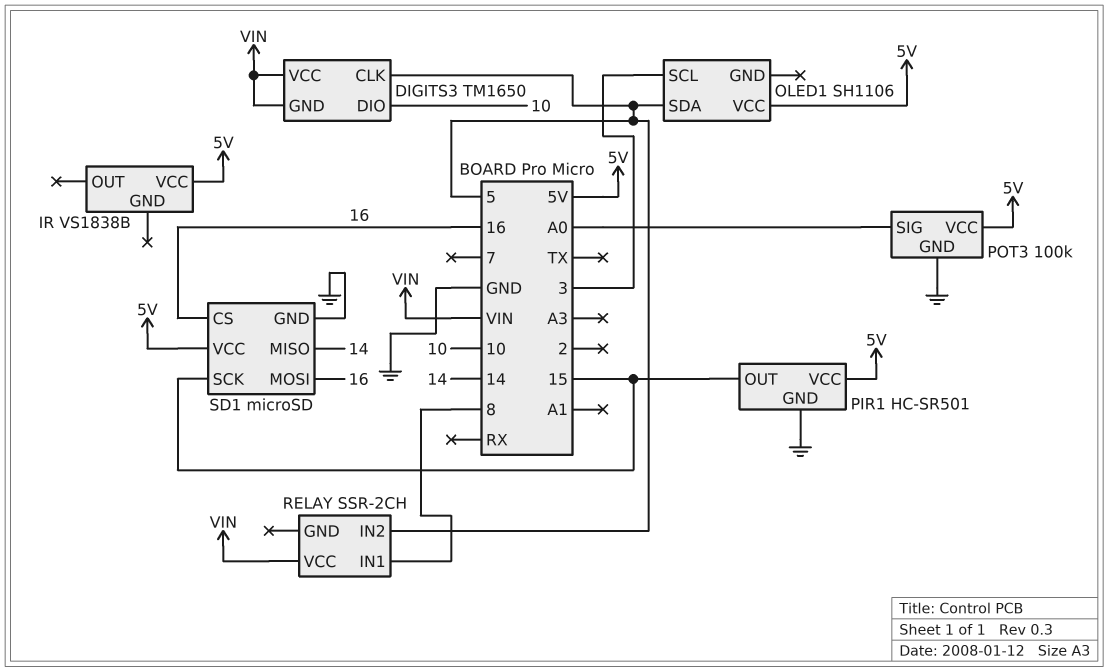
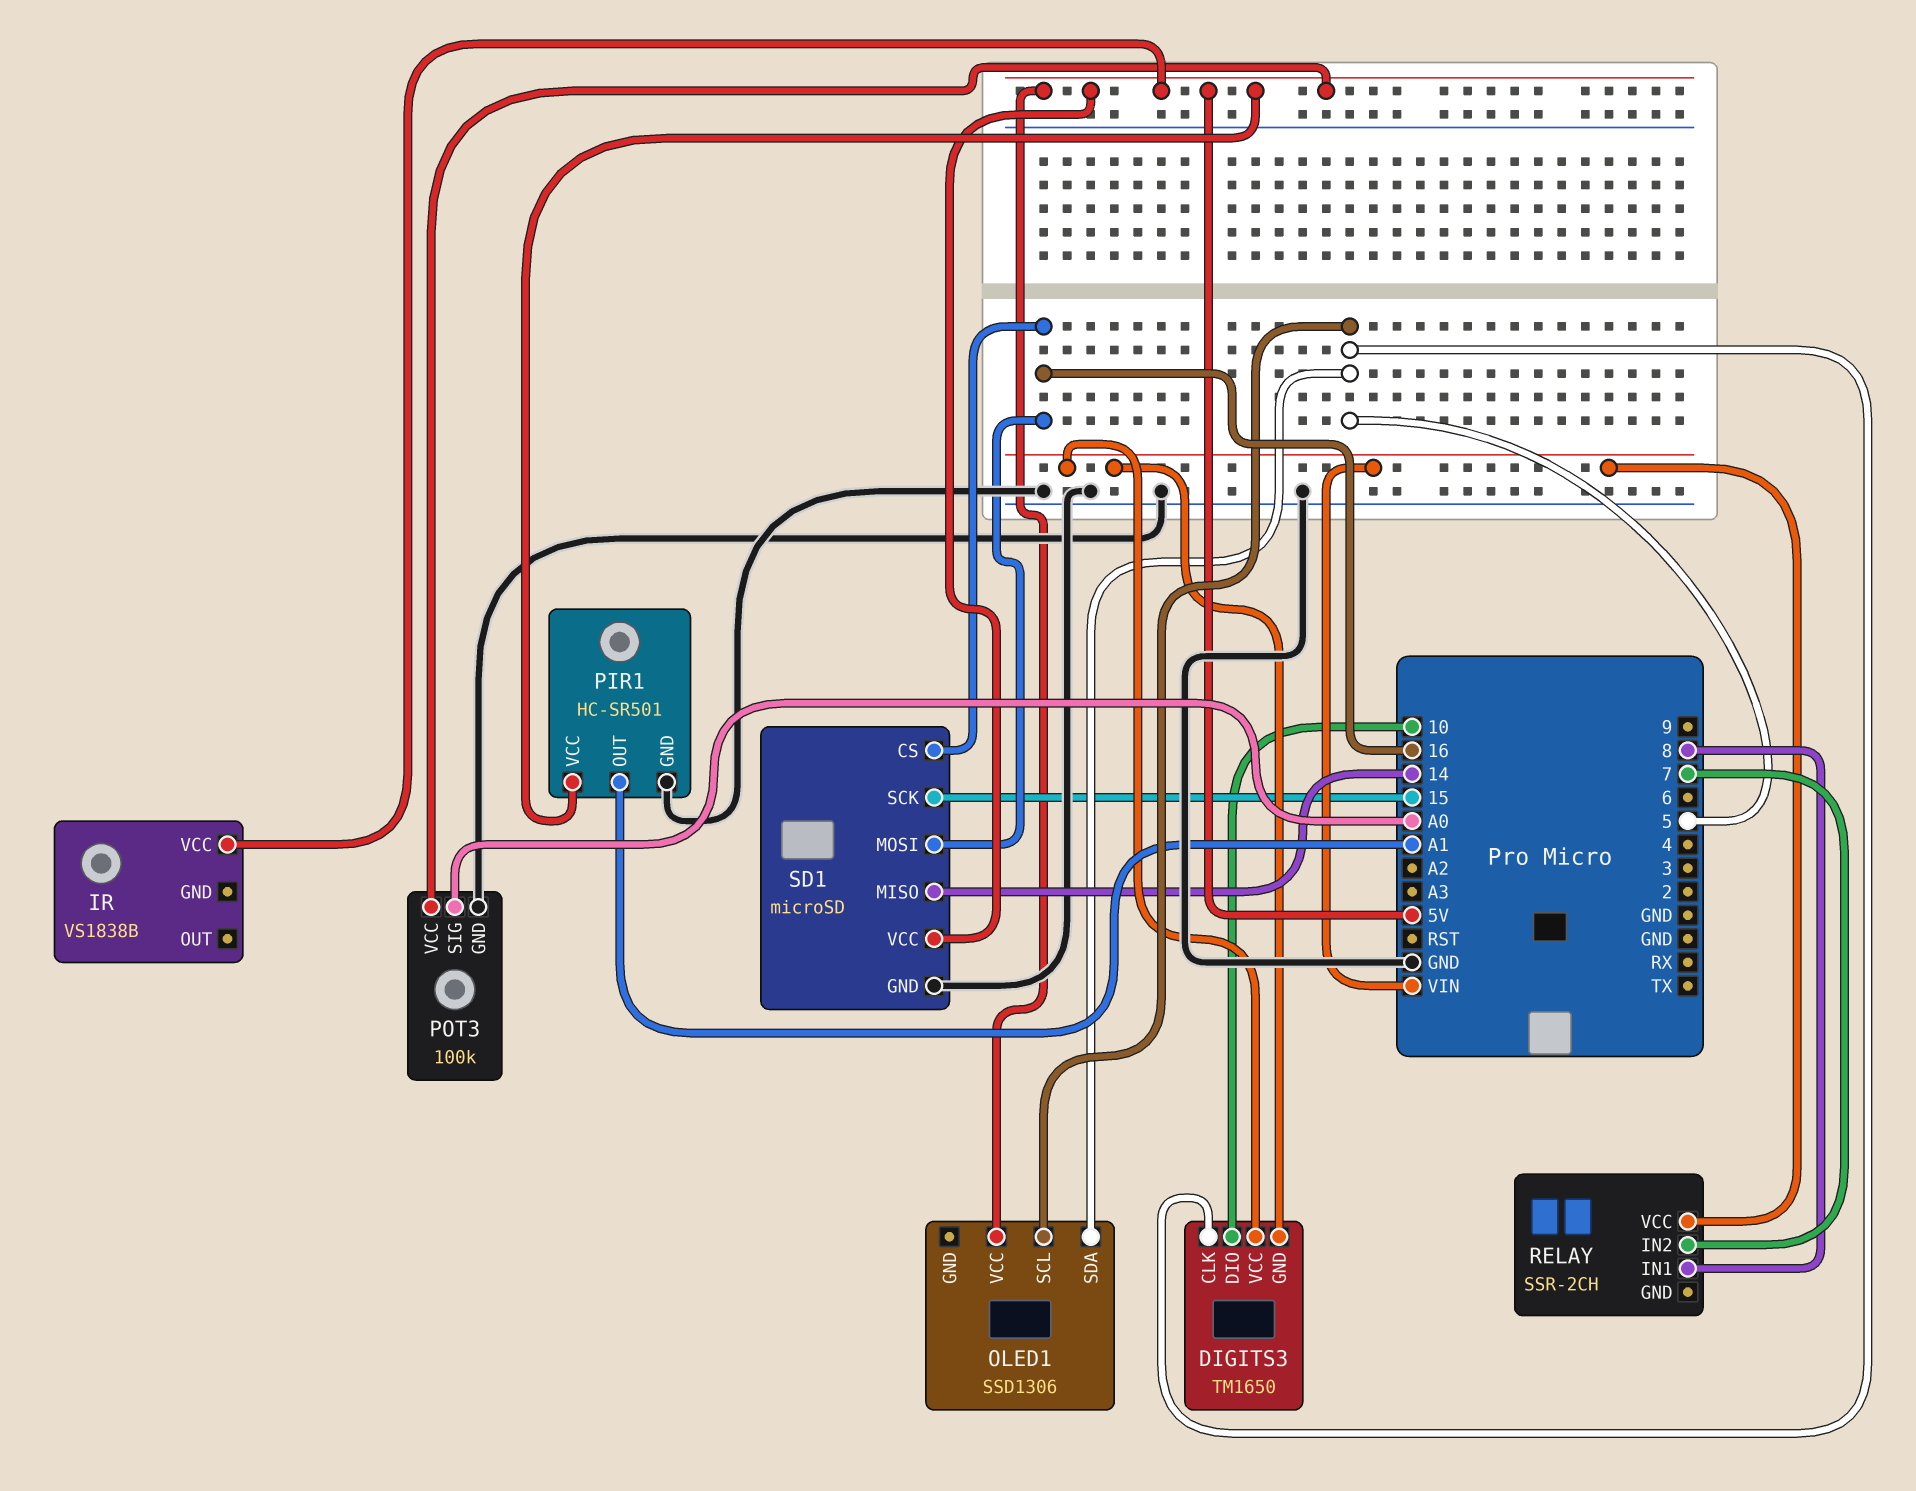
OLED1: SH1106 -> SSD1306
OLED1 pin SCL: 3 -> 5
PIR1 pin OUT: 15 -> A1
RELAY pin IN2: 5 -> 7

